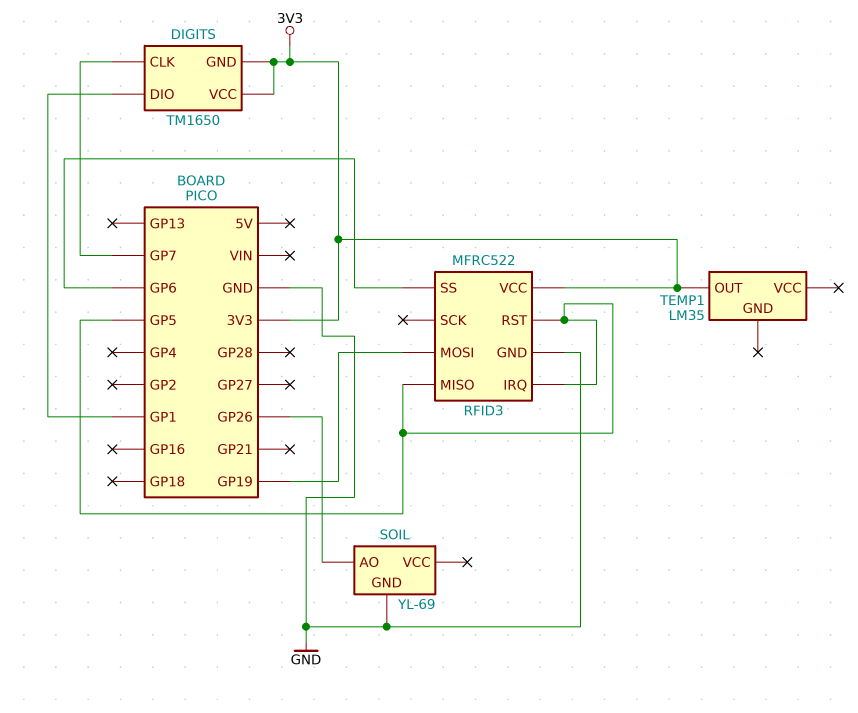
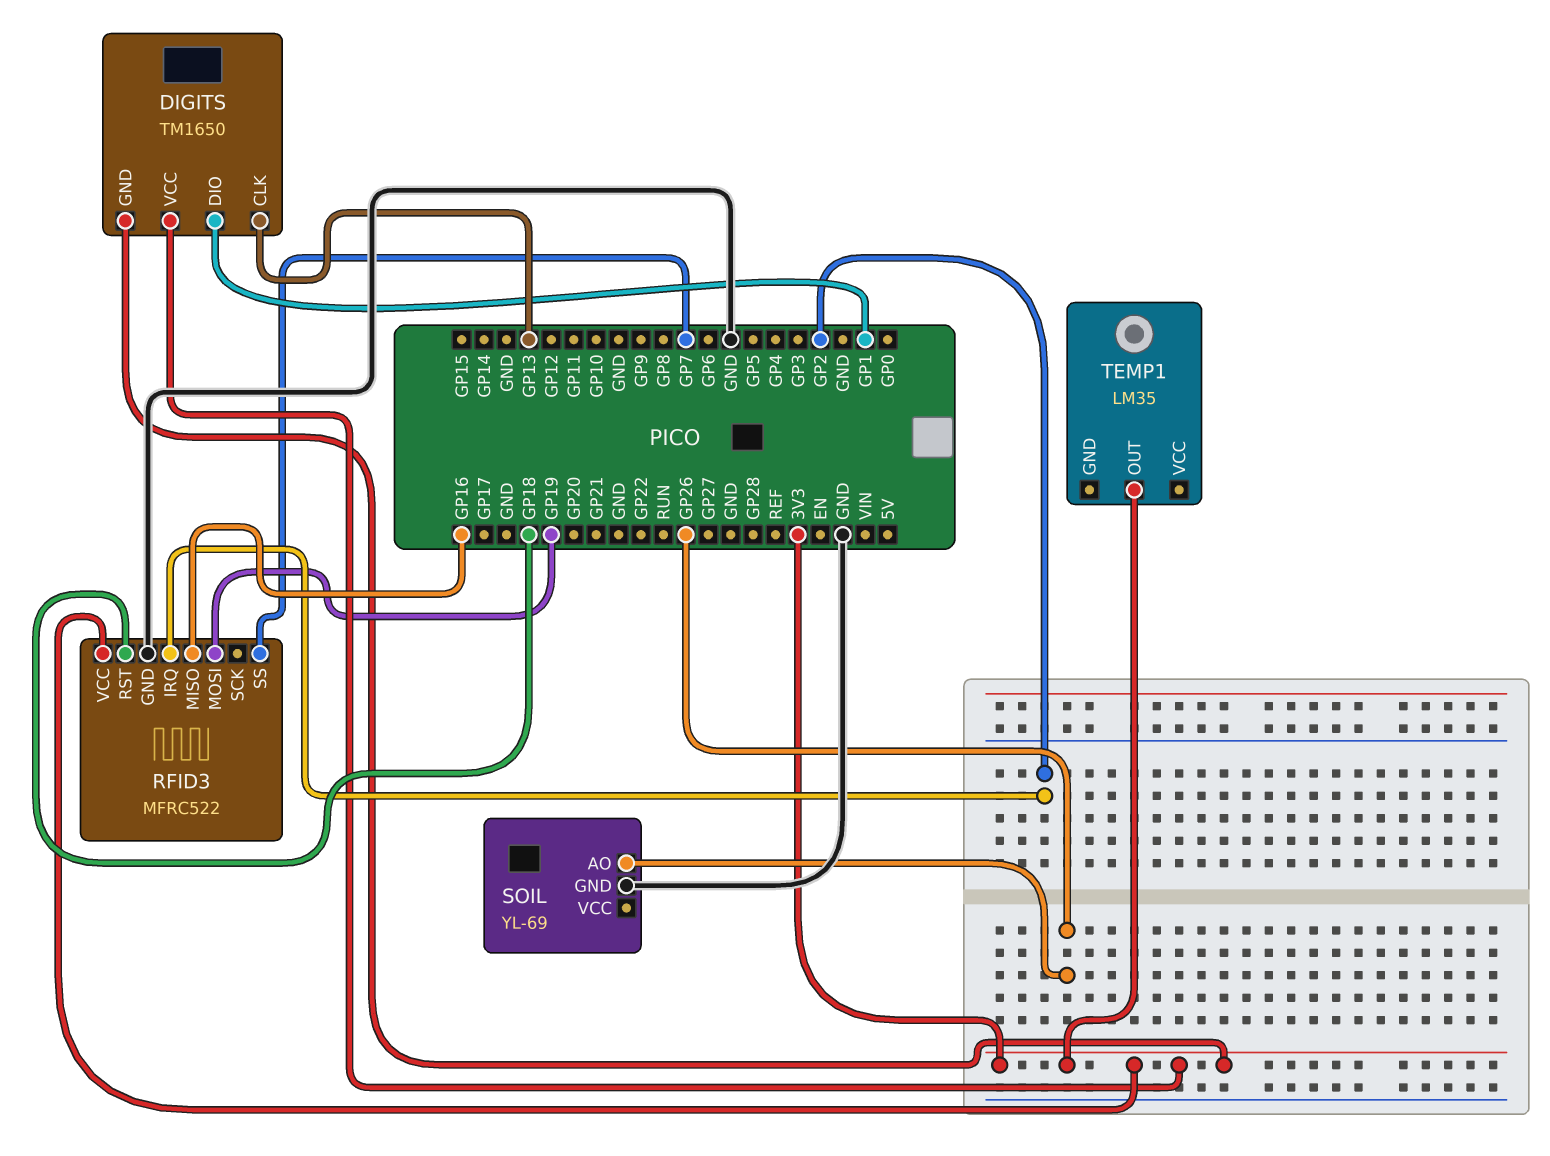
DIGITS pin CLK: GP7 -> GP13
RFID3 pin IRQ: GP5 -> GP2
RFID3 pin MISO: GP5 -> GP16
RFID3 pin RST: GP5 -> GP18
RFID3 pin SS: GP6 -> GP7

